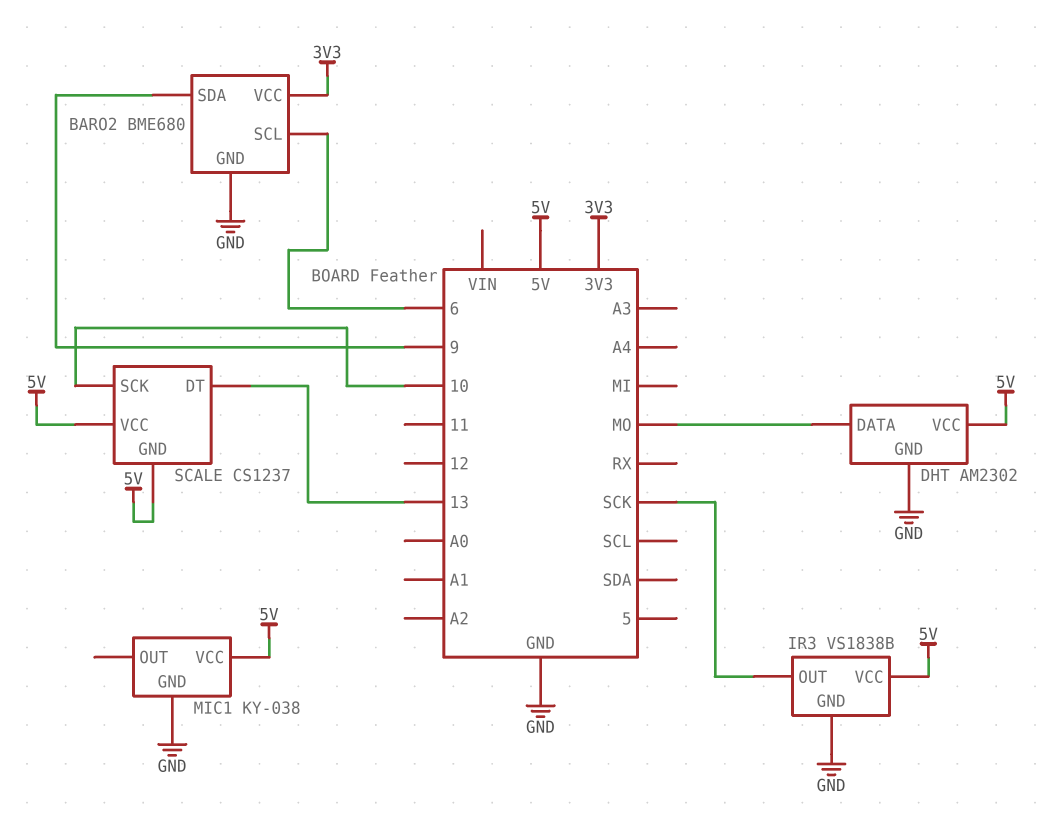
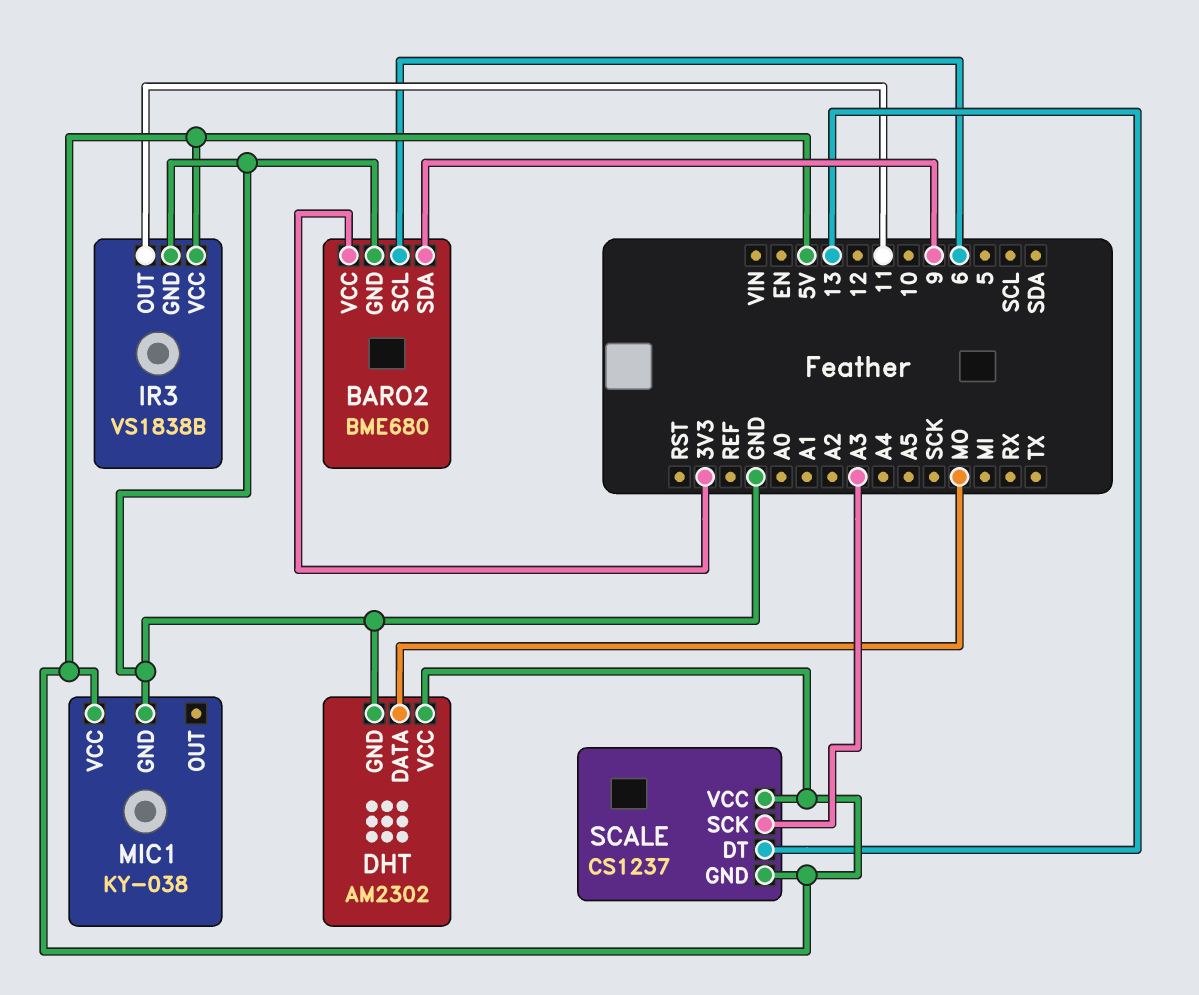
IR3 pin OUT: SCK -> 11
SCALE pin SCK: 10 -> A3

